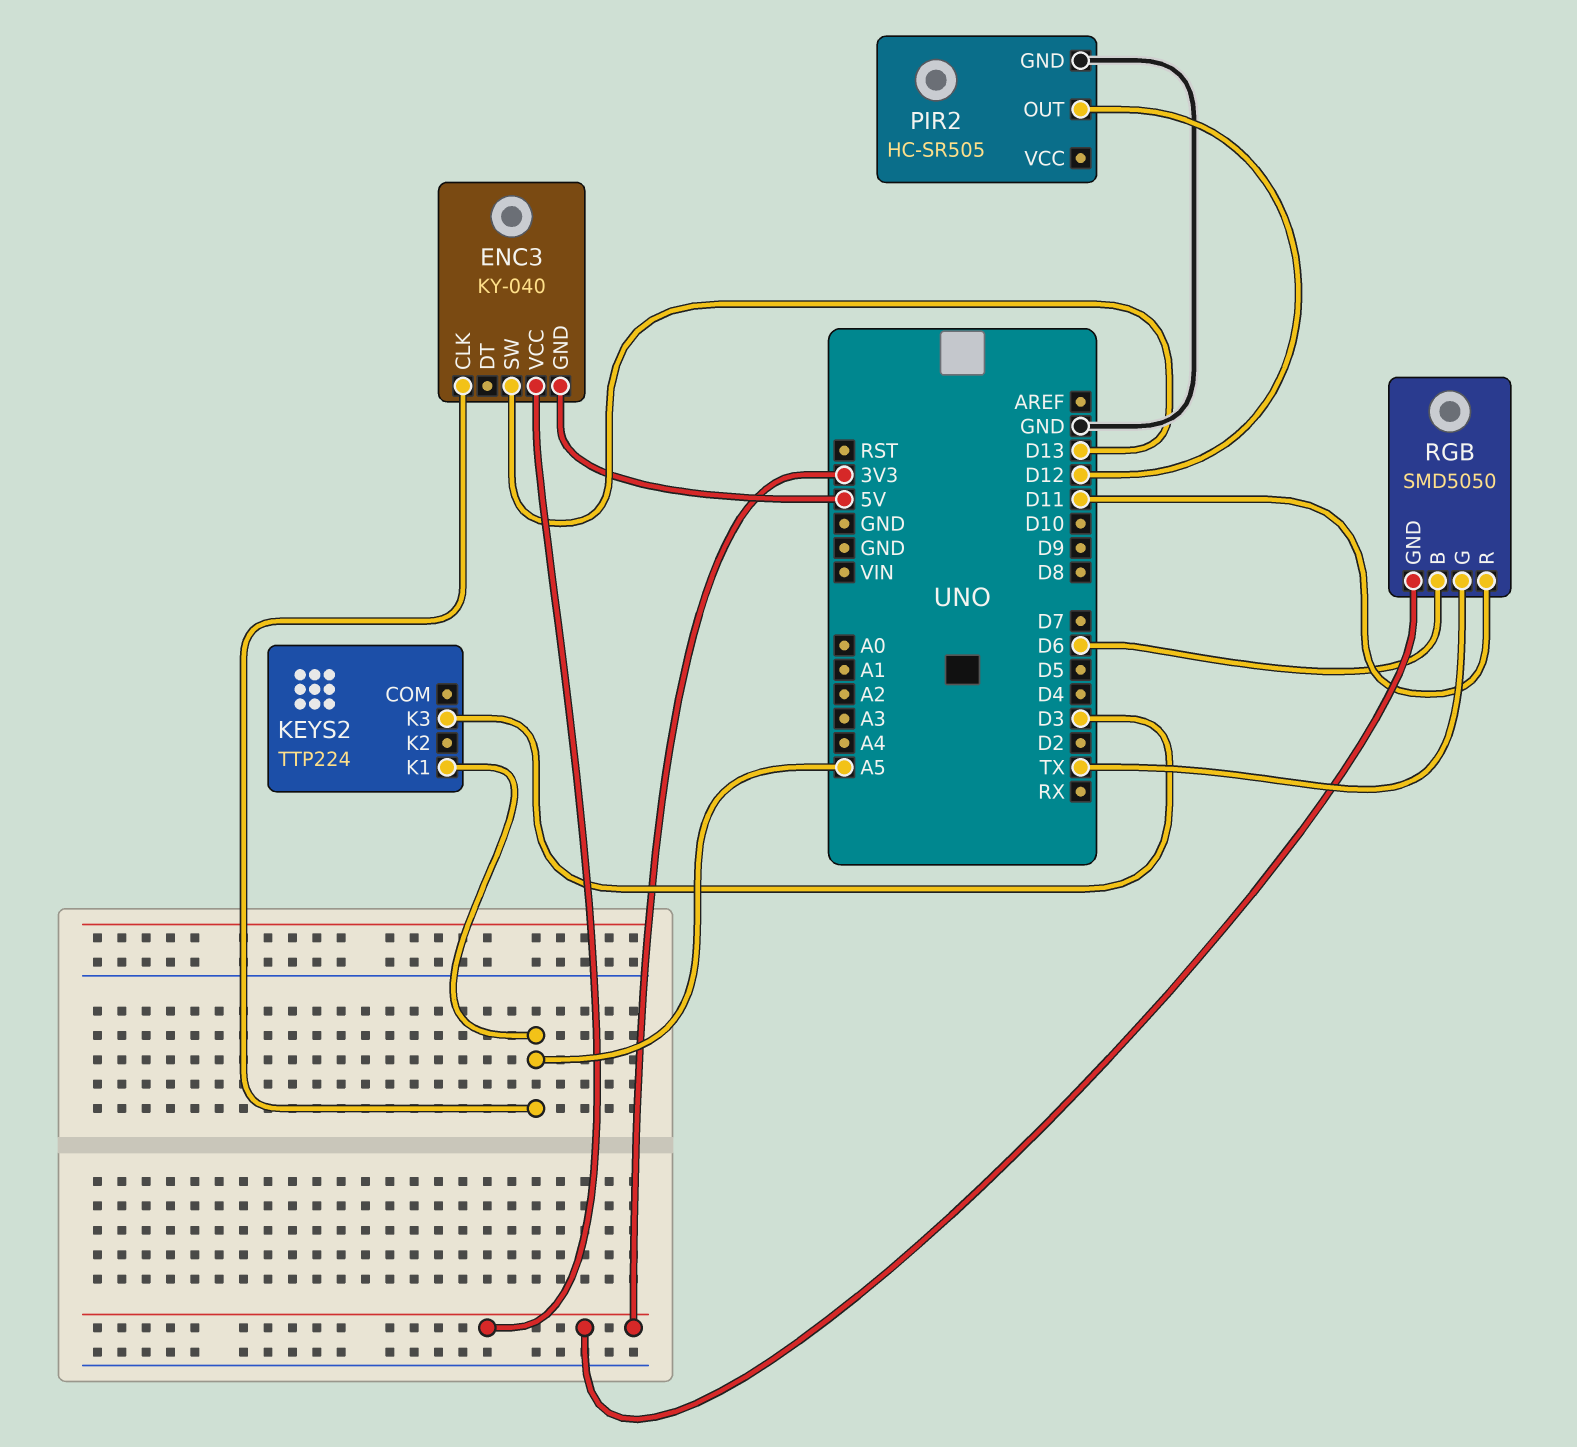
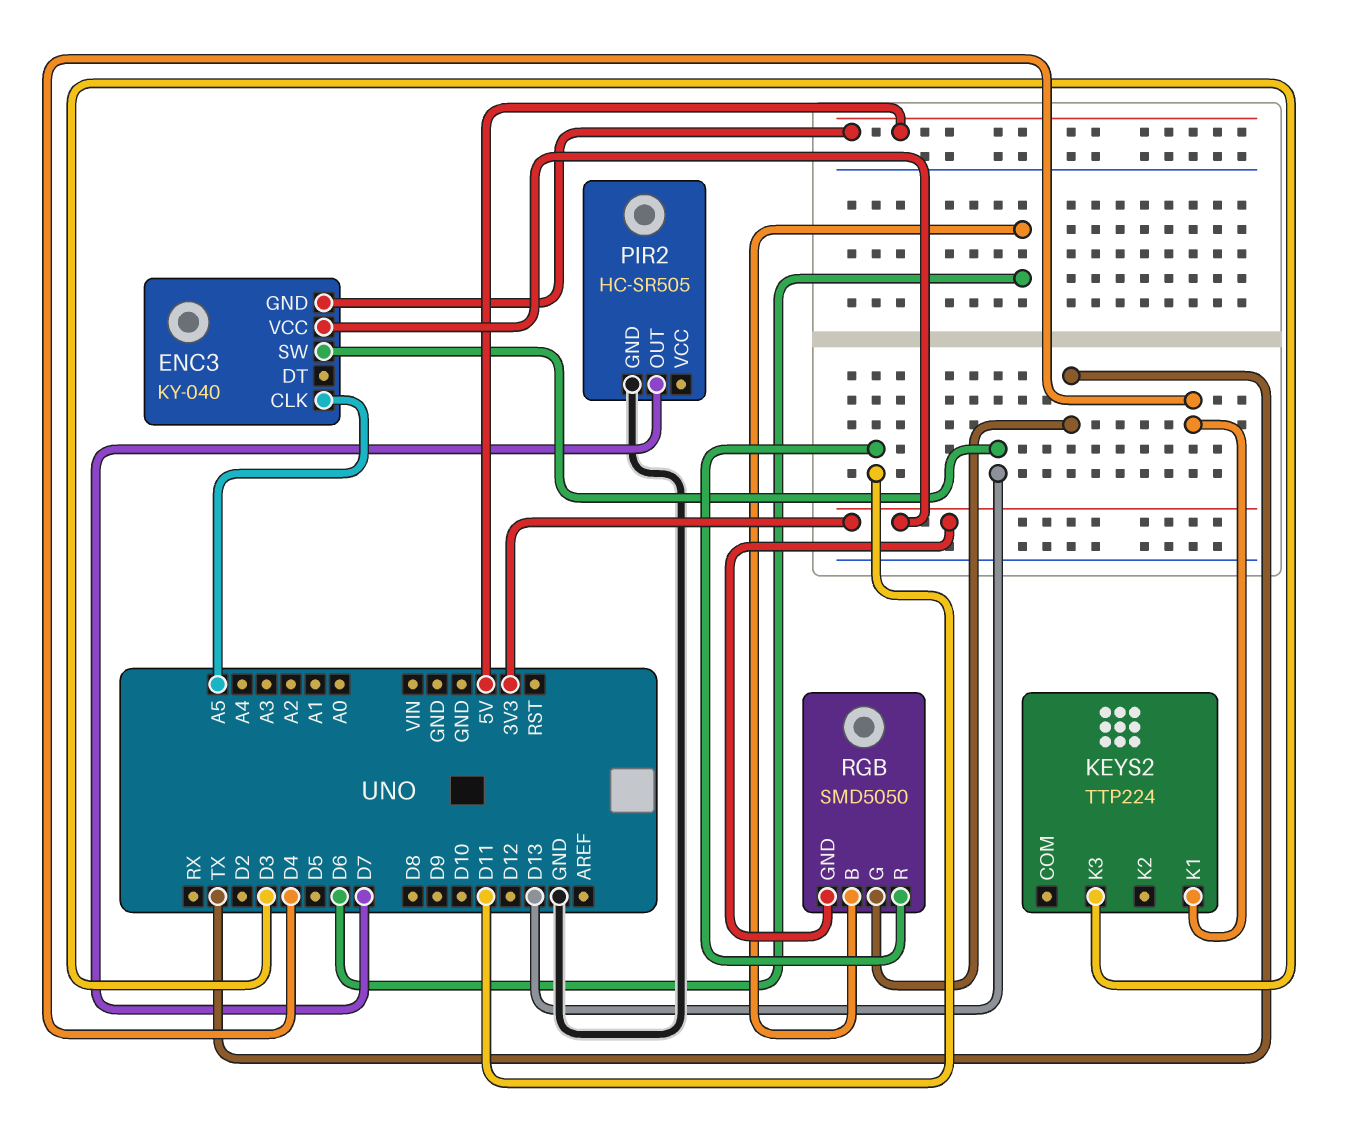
KEYS2 pin K1: A5 -> D4
PIR2 pin OUT: D12 -> D7

